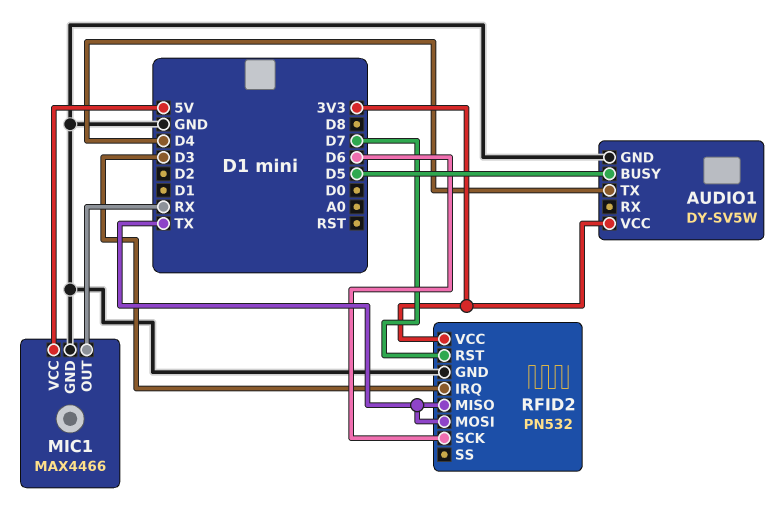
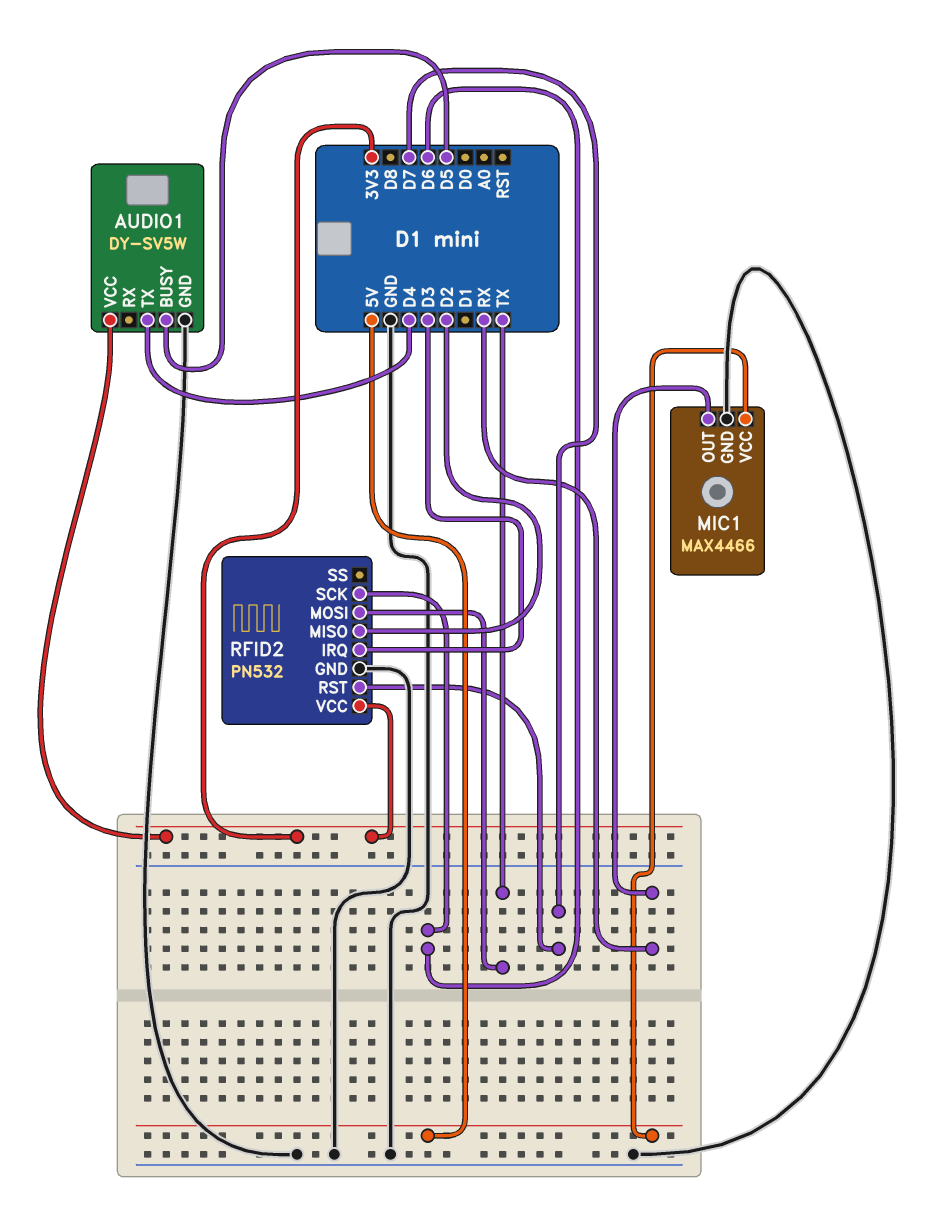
RFID2 pin MISO: TX -> D2

